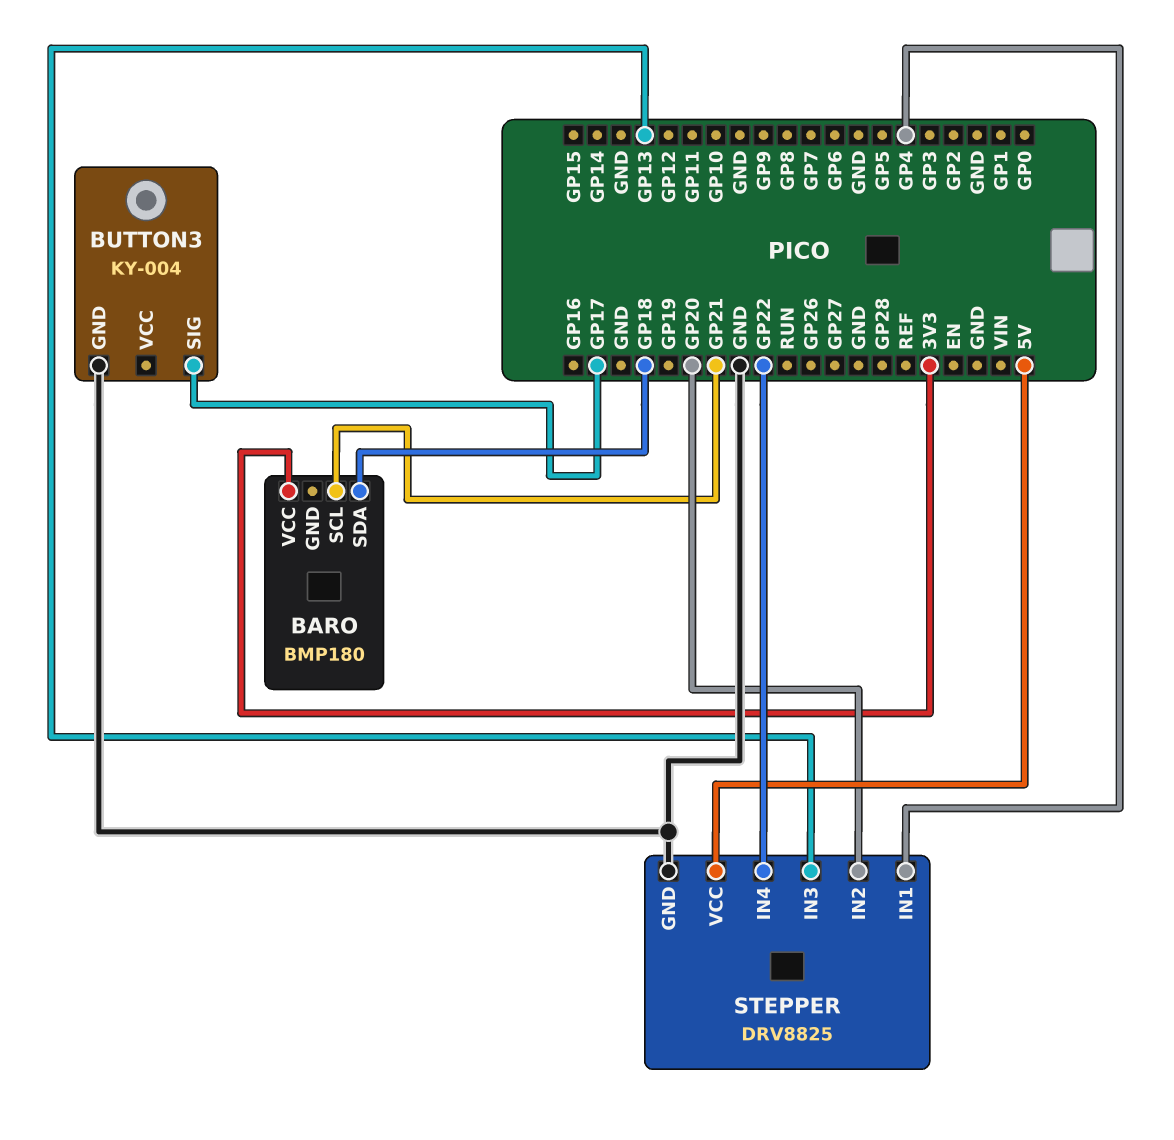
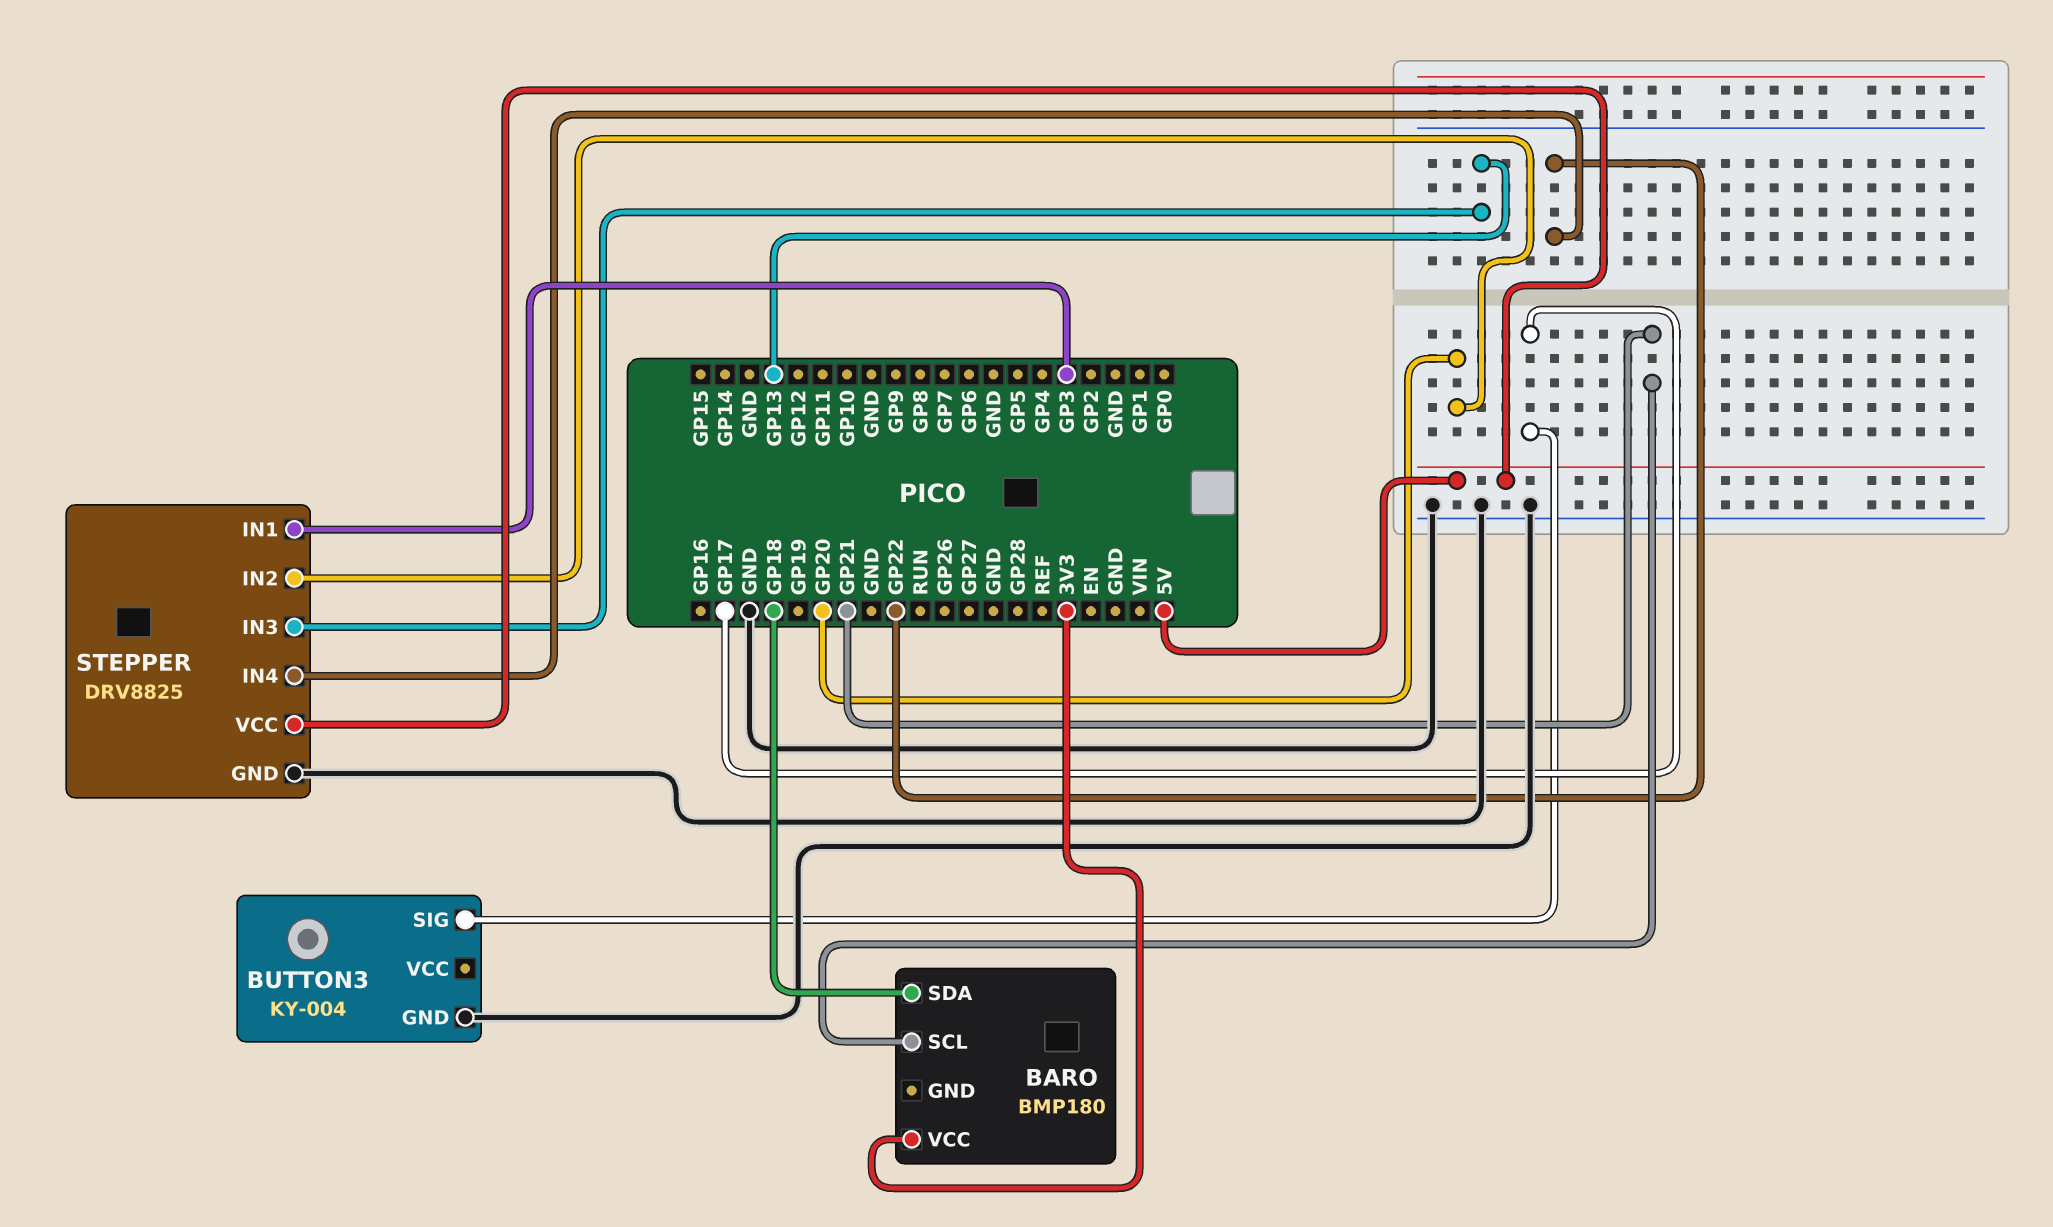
STEPPER pin IN1: GP4 -> GP3

